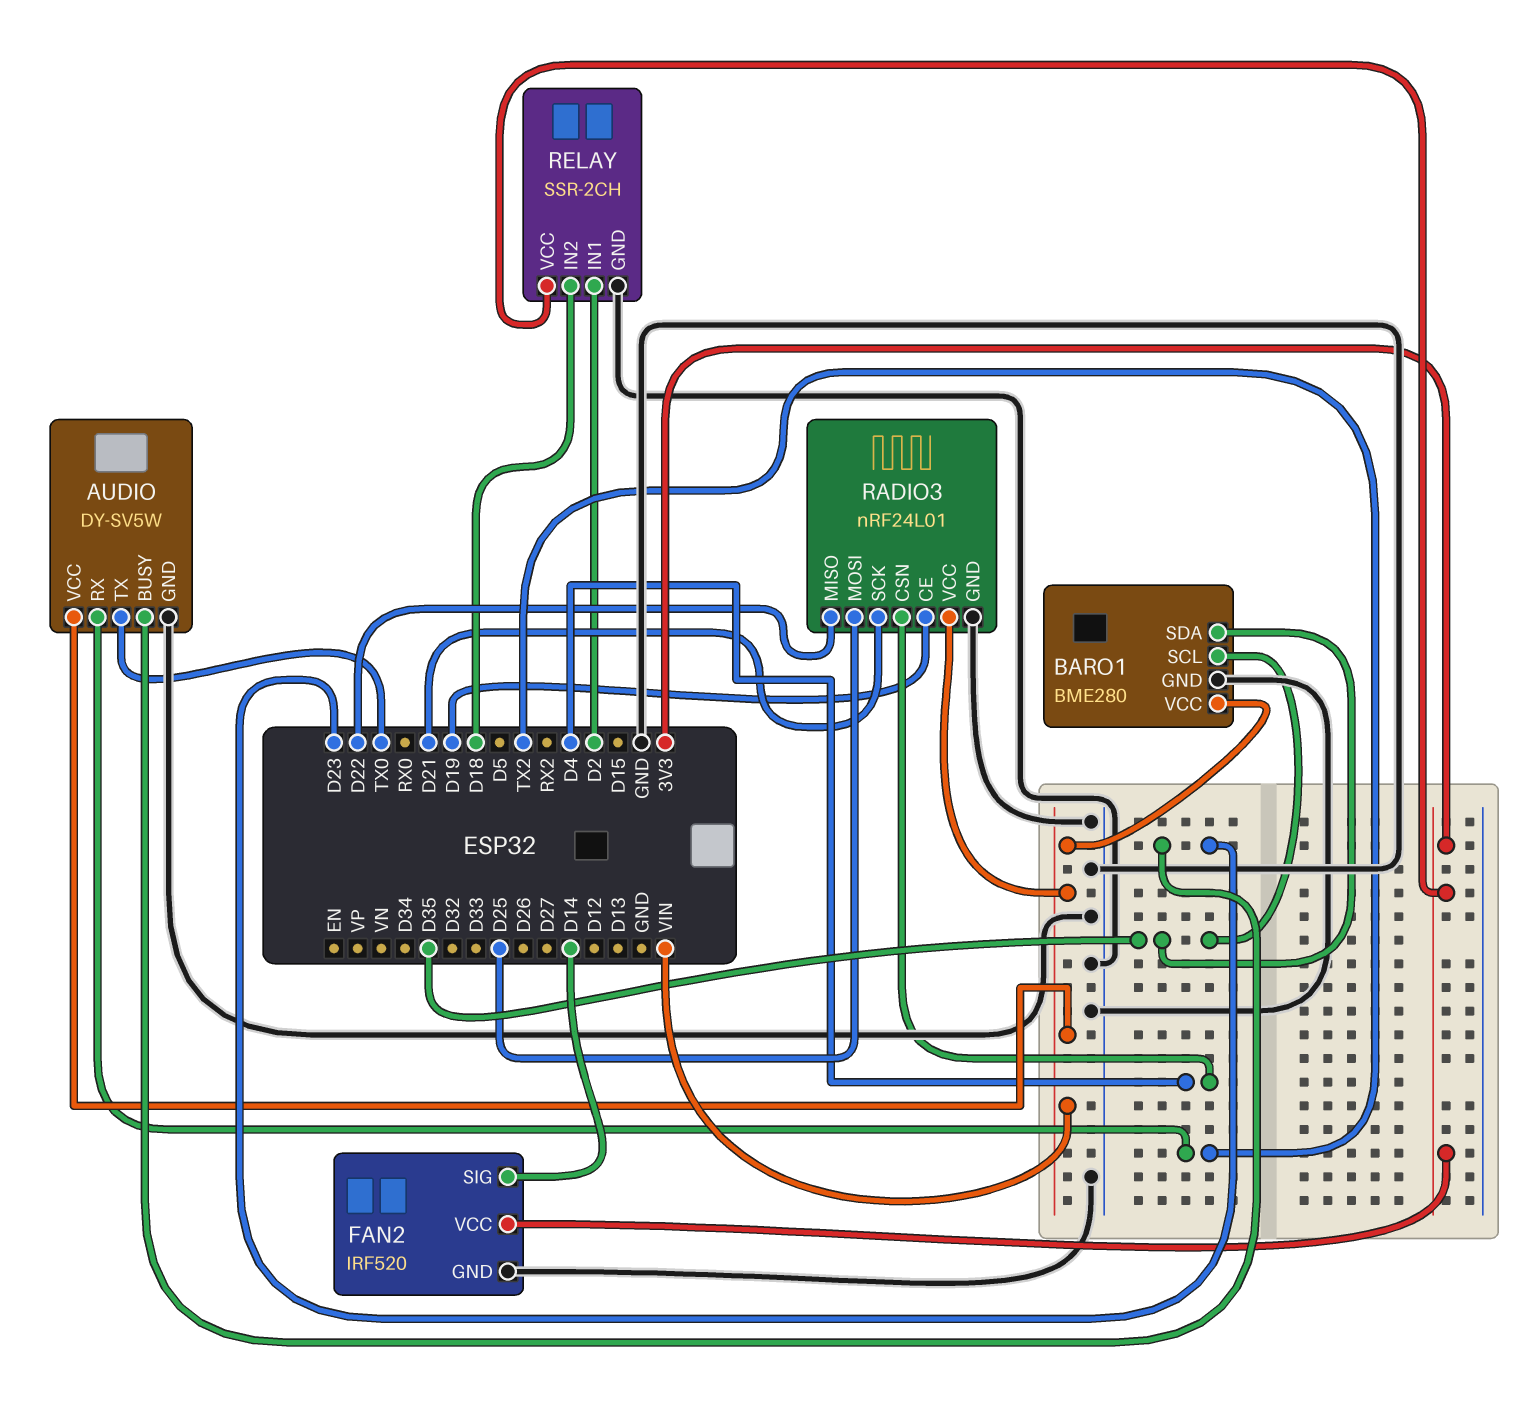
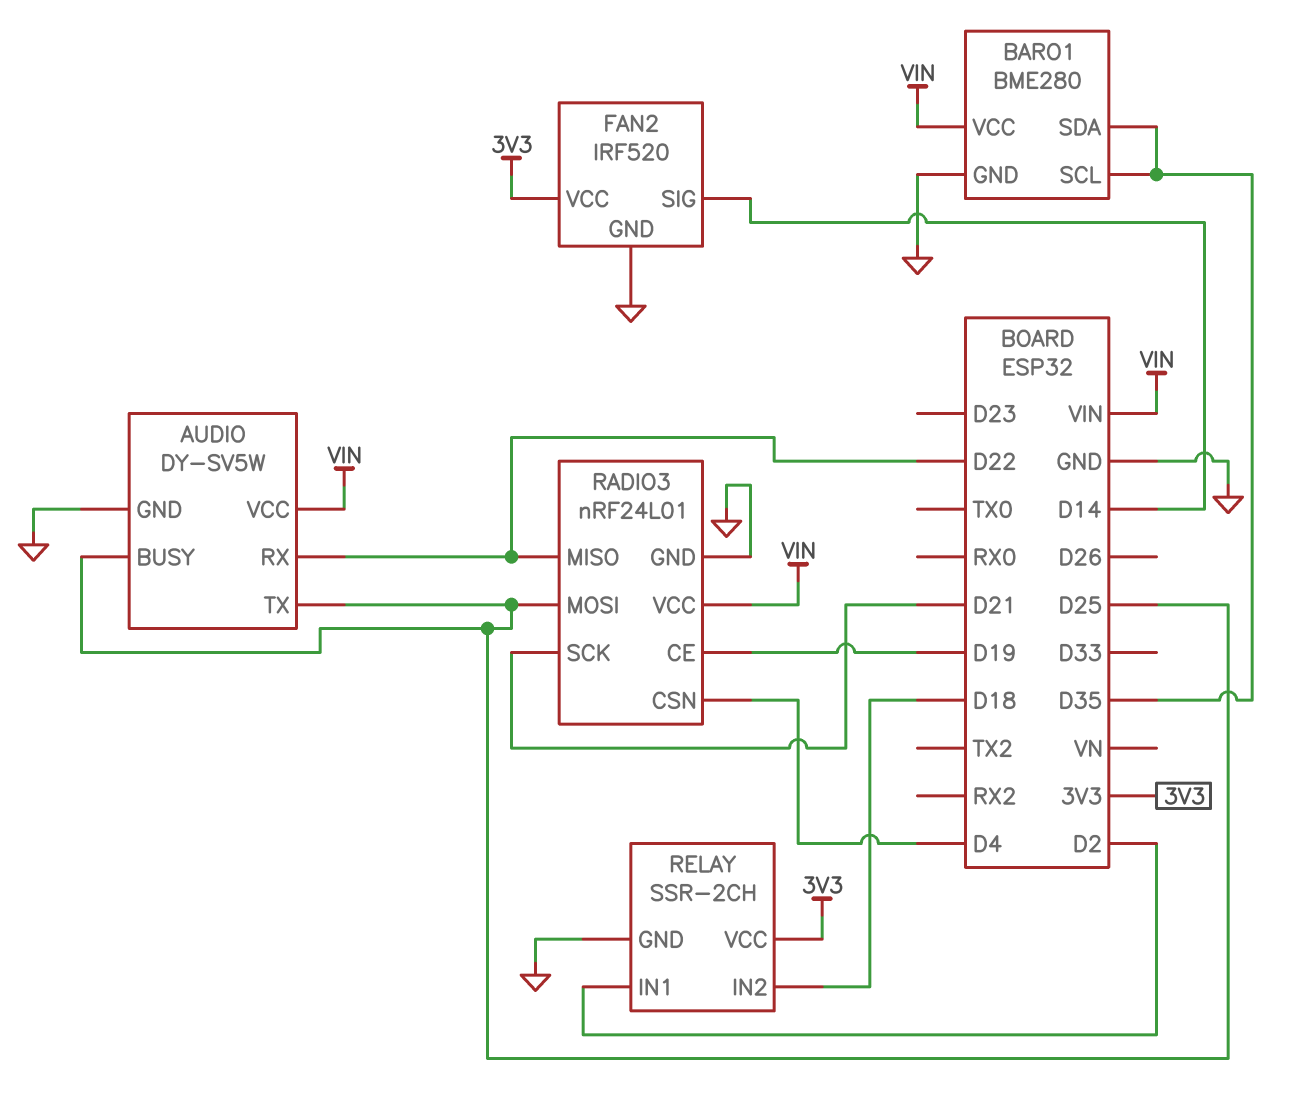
AUDIO pin BUSY: D23 -> D25
AUDIO pin RX: TX2 -> D22
AUDIO pin TX: TX0 -> D25

